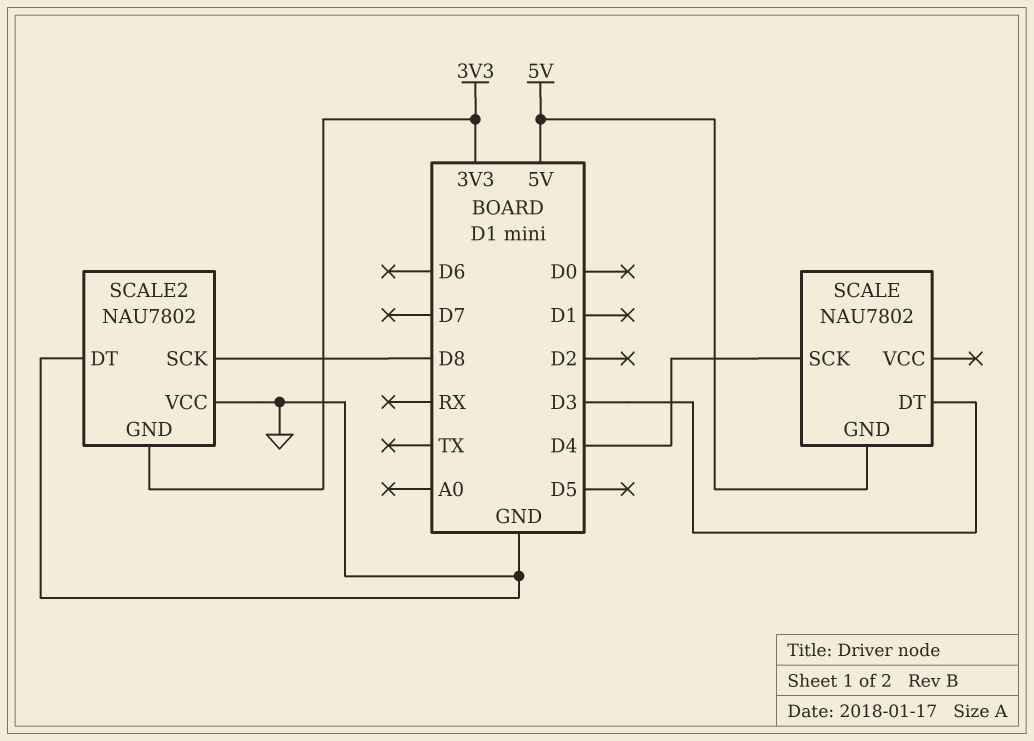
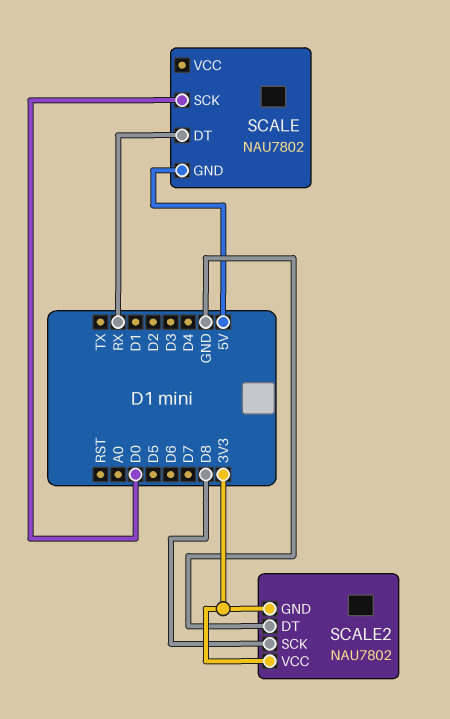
SCALE pin DT: D3 -> RX
SCALE pin SCK: D4 -> D0
SCALE2 pin VCC: GND -> 3V3

